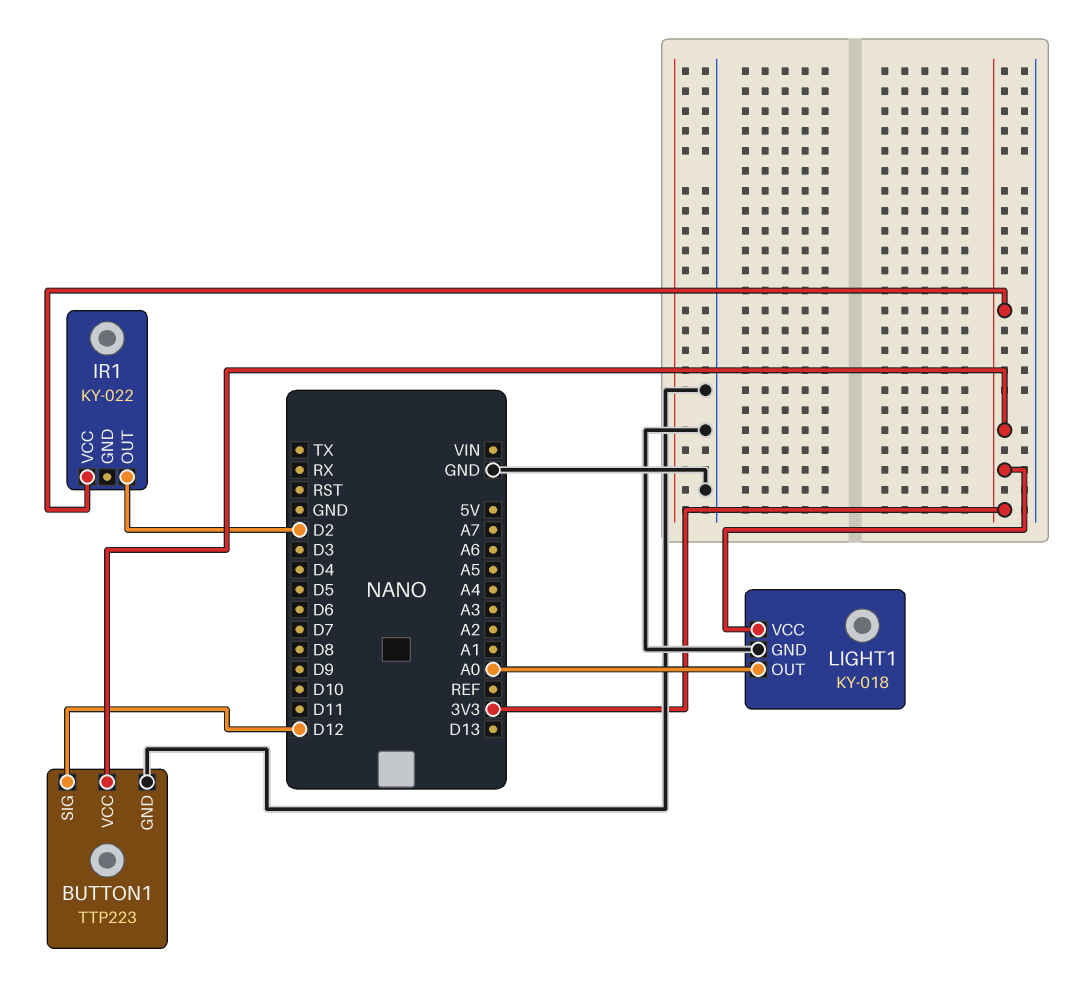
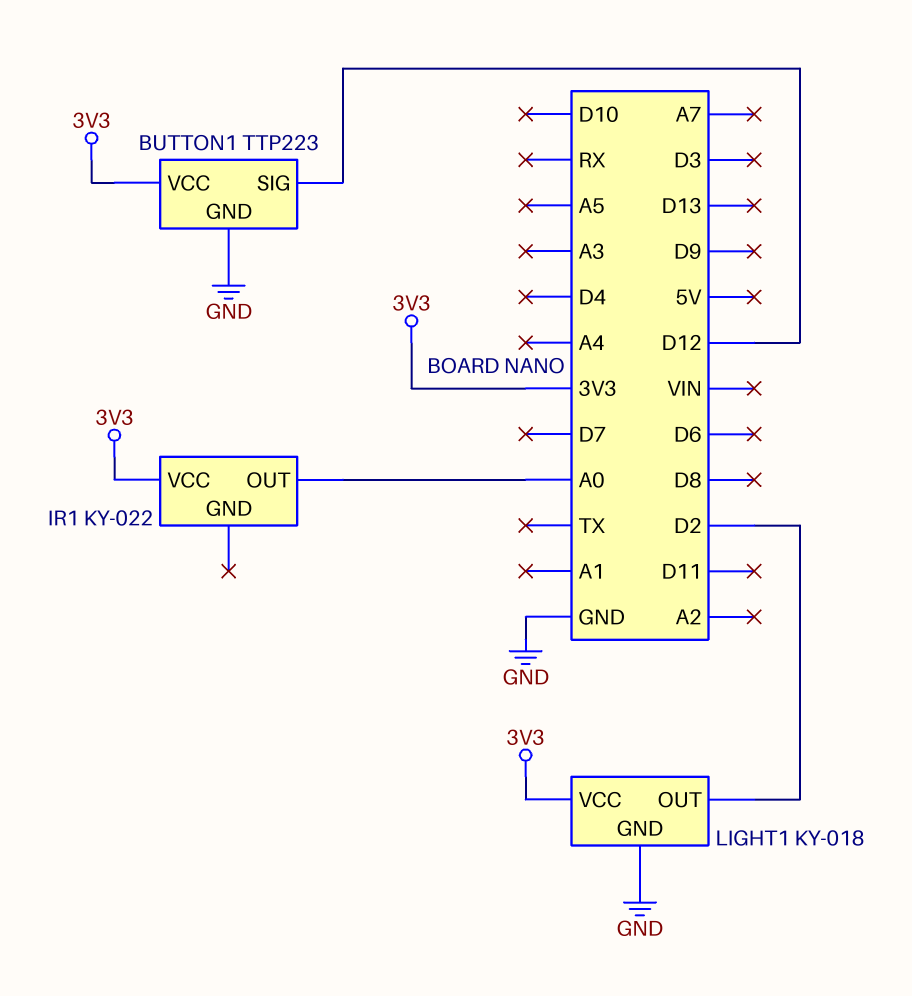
IR1 pin OUT: D2 -> A0
LIGHT1 pin OUT: A0 -> D2

